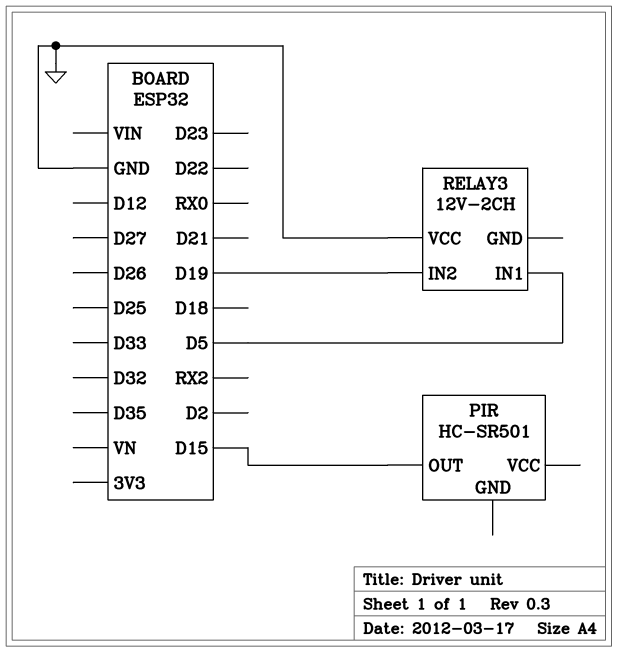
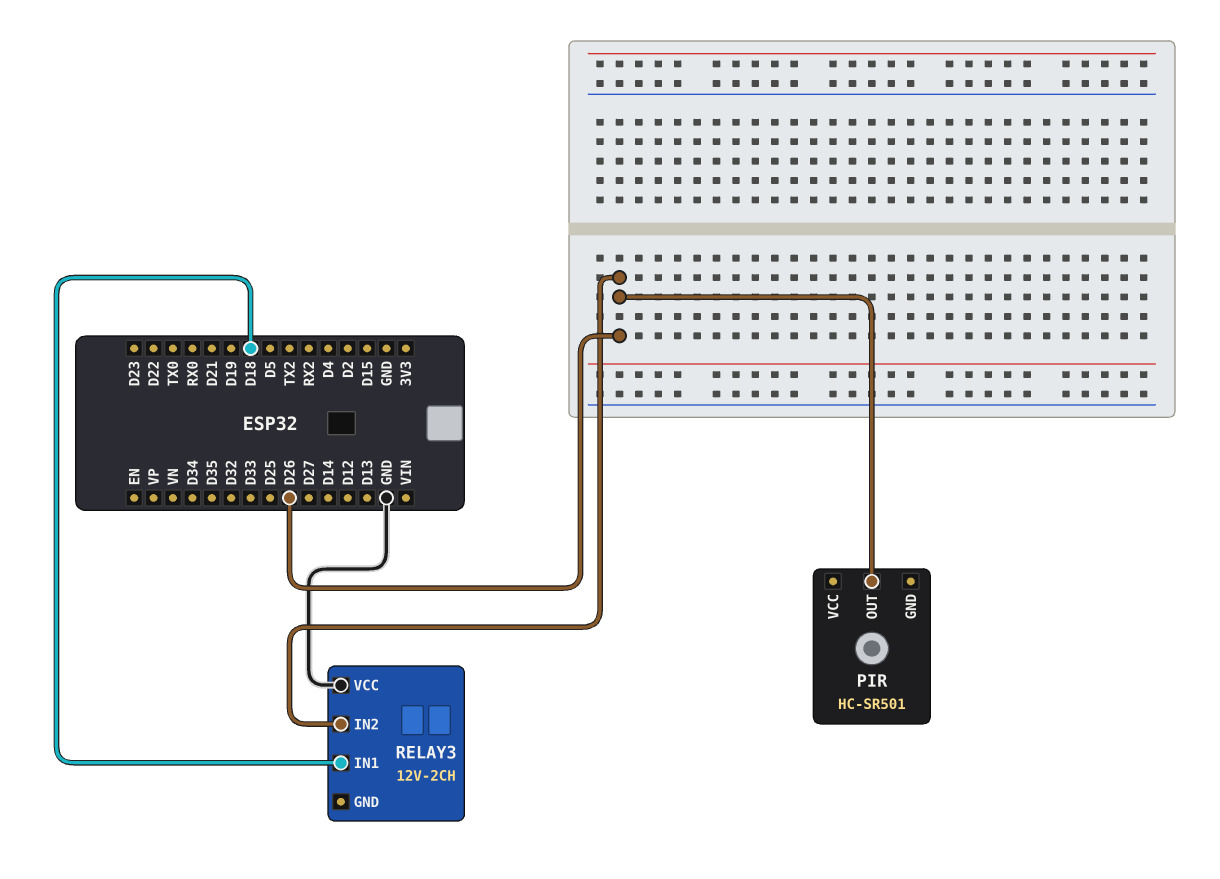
PIR pin OUT: D15 -> D26
RELAY3 pin IN1: D5 -> D18
RELAY3 pin IN2: D19 -> D26

